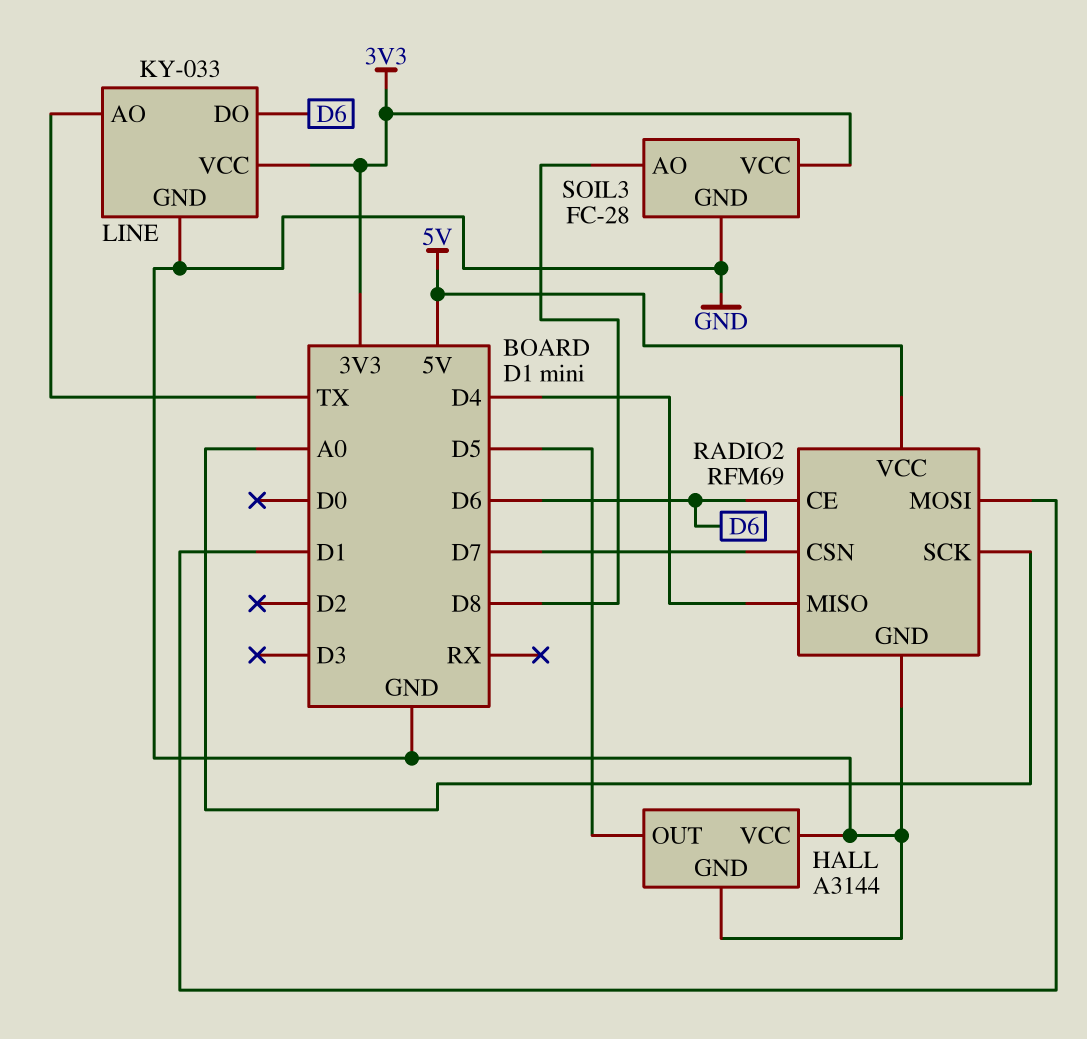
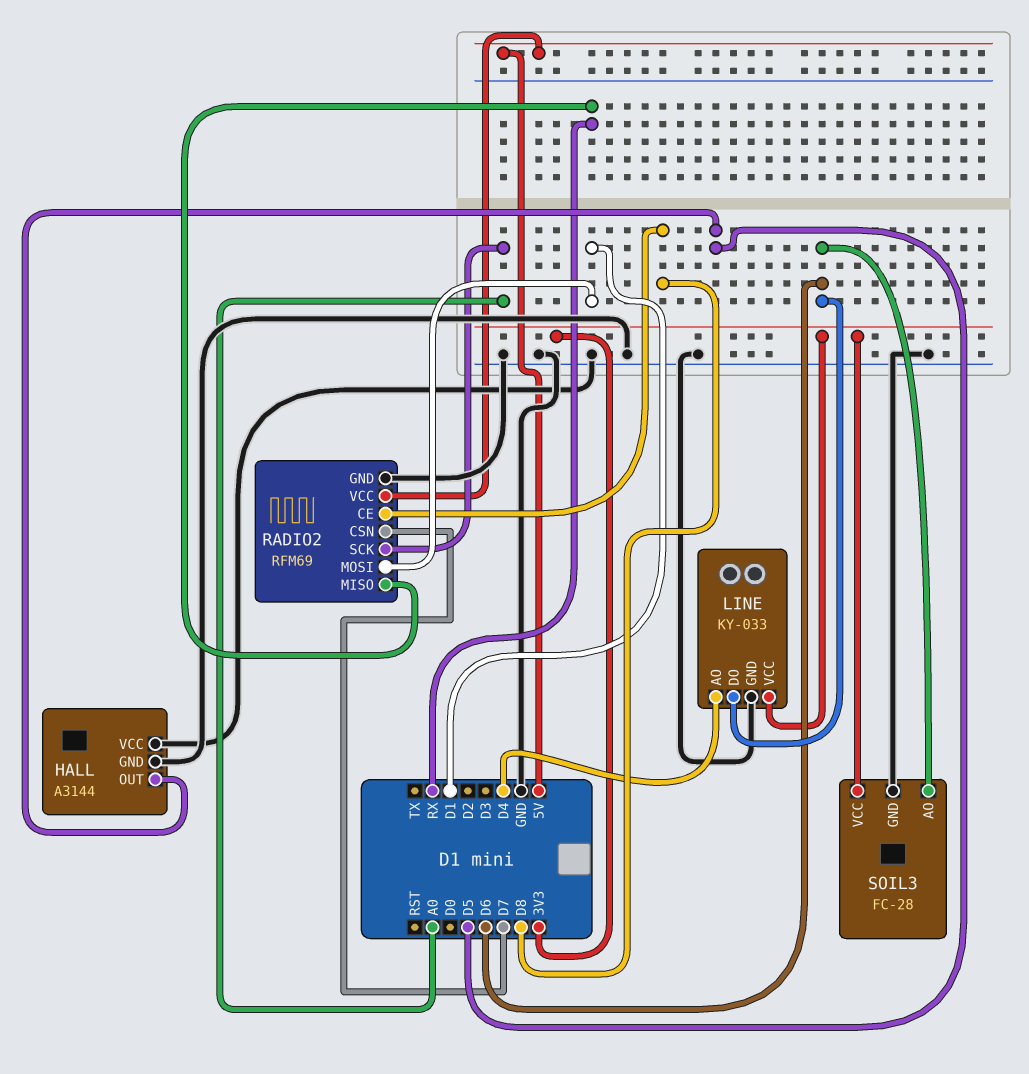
LINE pin AO: TX -> D4
RADIO2 pin CE: D6 -> D8
RADIO2 pin MISO: D4 -> RX
SOIL3 pin AO: D8 -> D6

